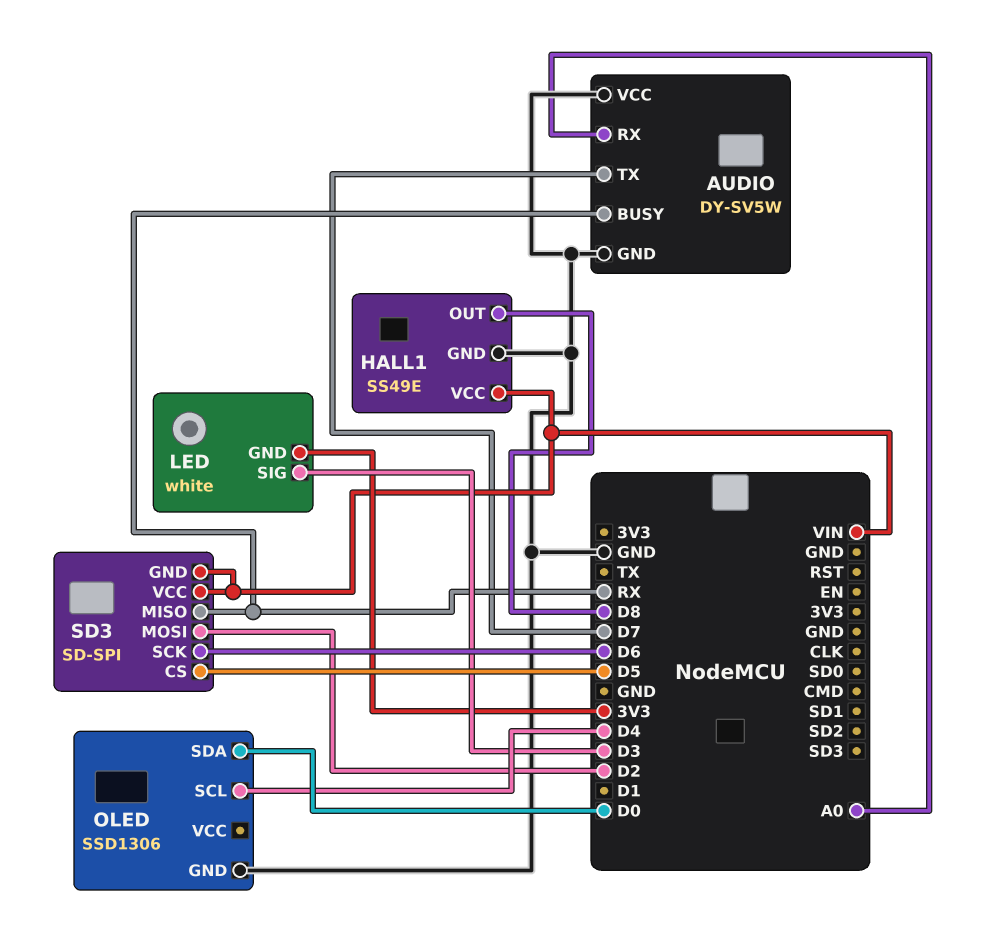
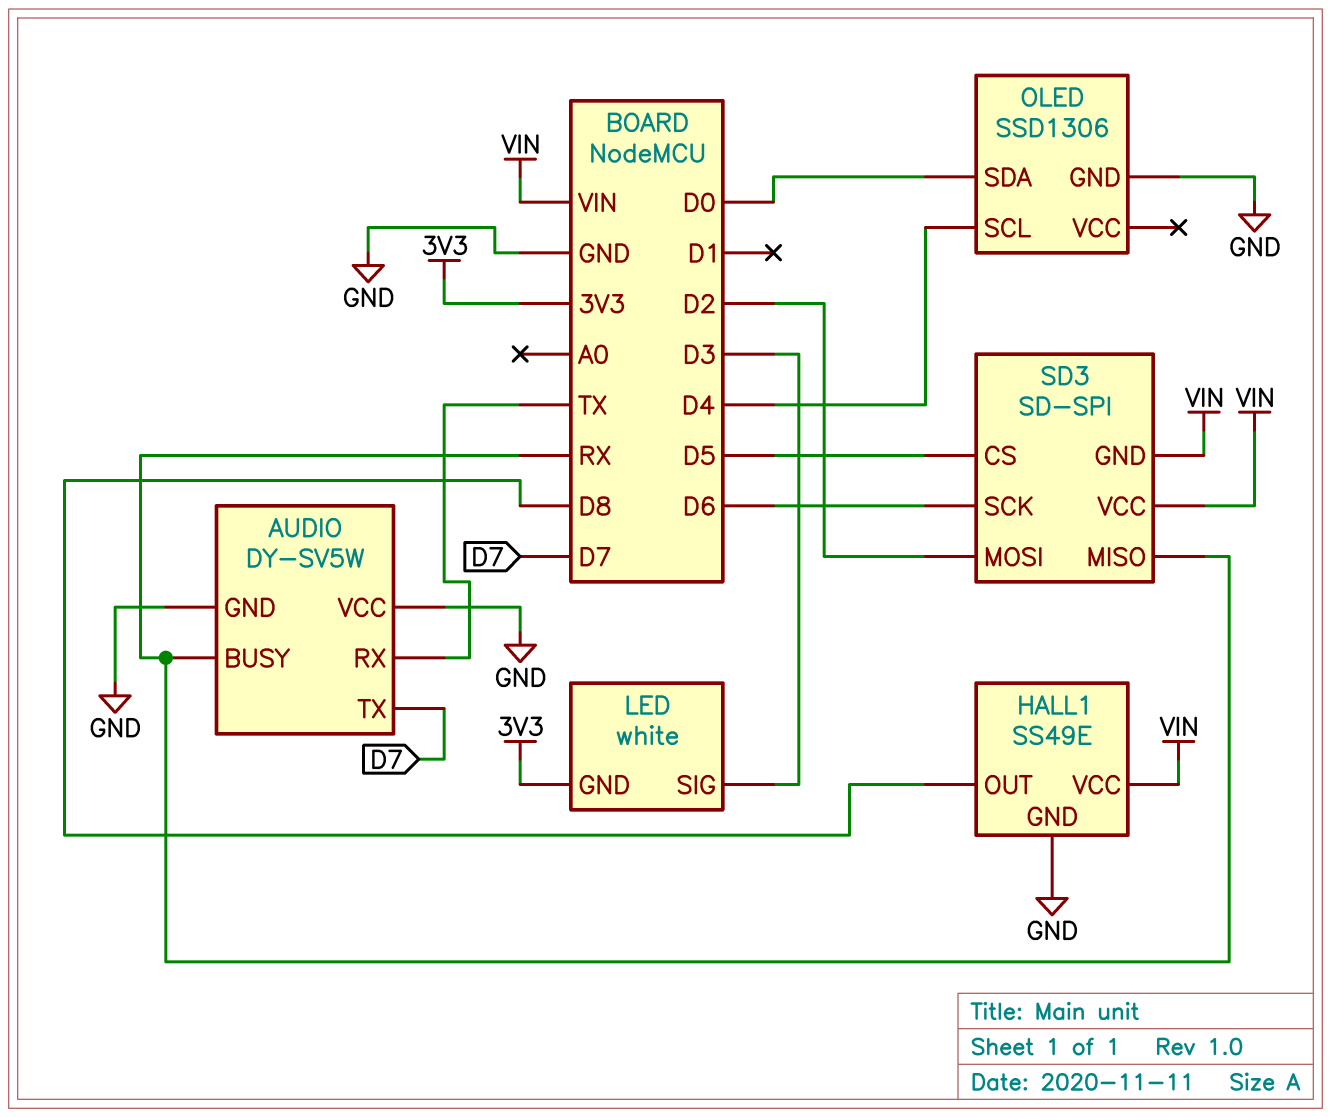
AUDIO pin RX: A0 -> TX

